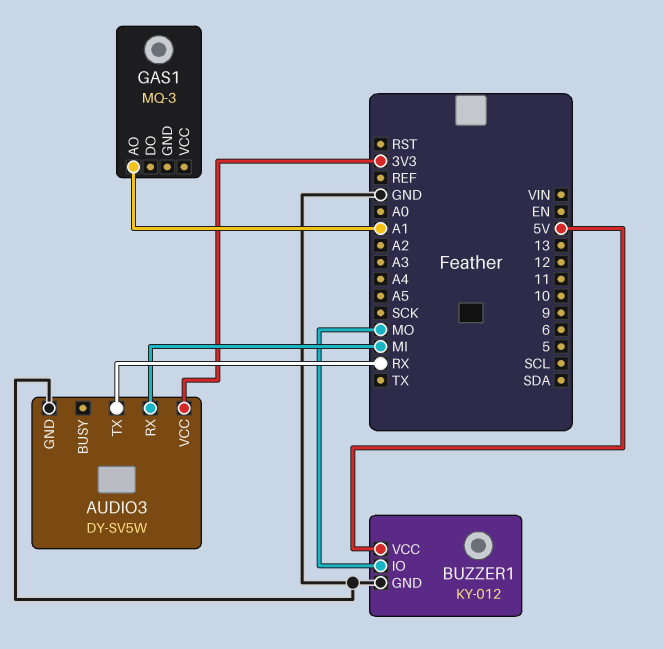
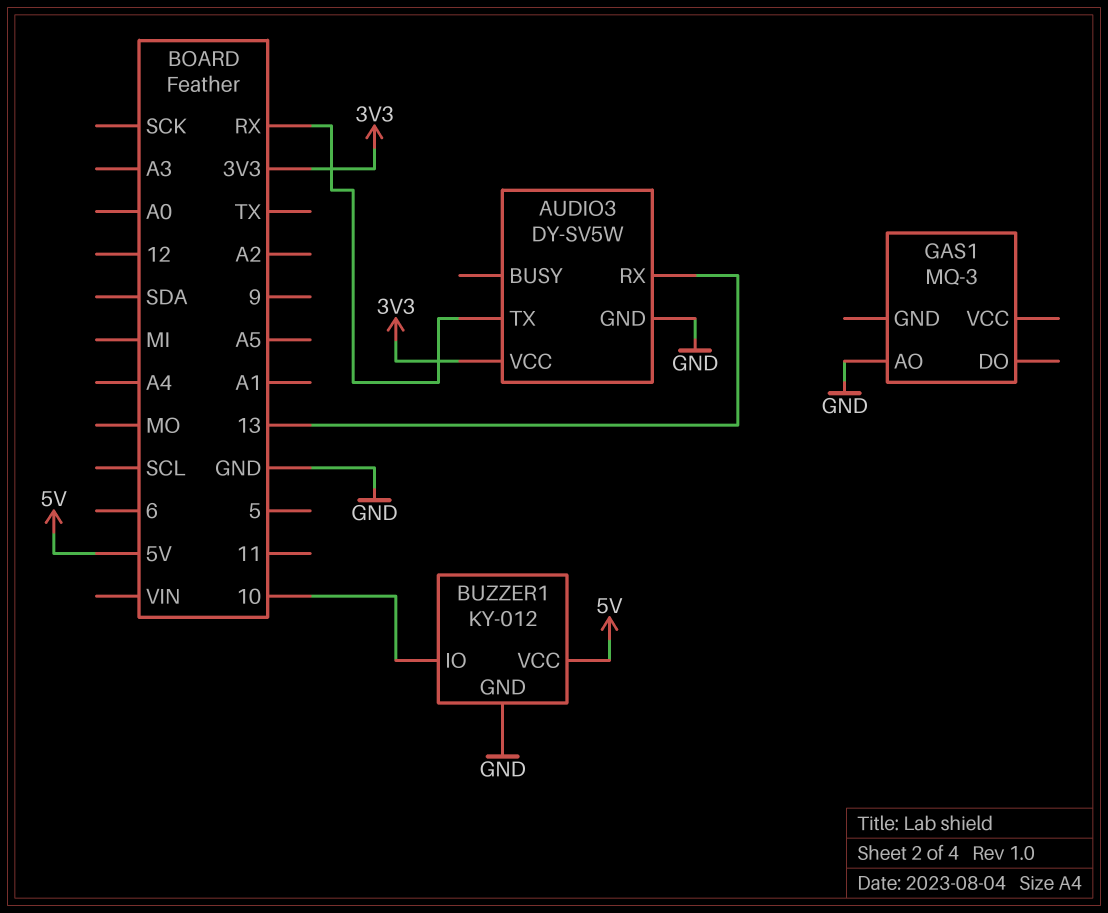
AUDIO3 pin RX: MI -> 13
BUZZER1 pin IO: MO -> 10
GAS1 pin AO: A1 -> GND

